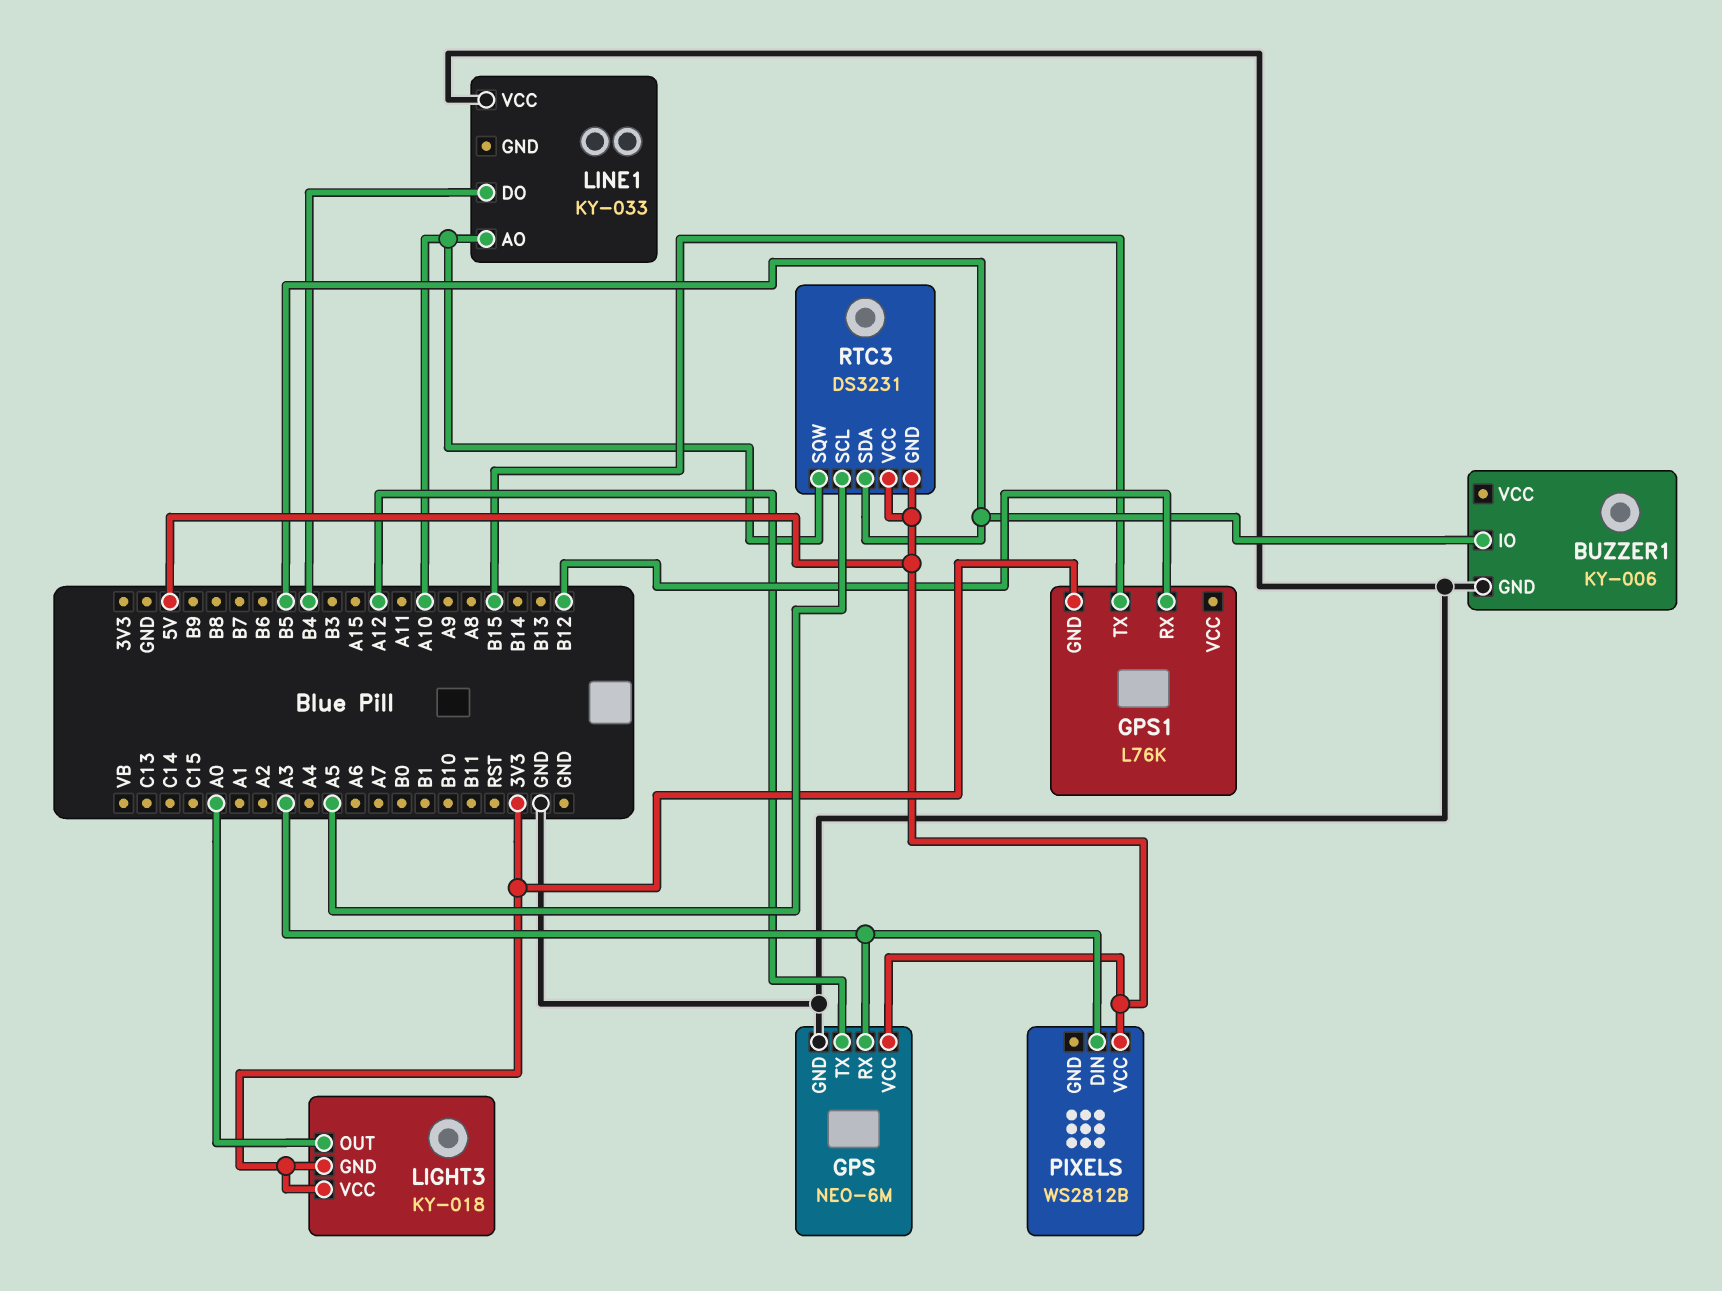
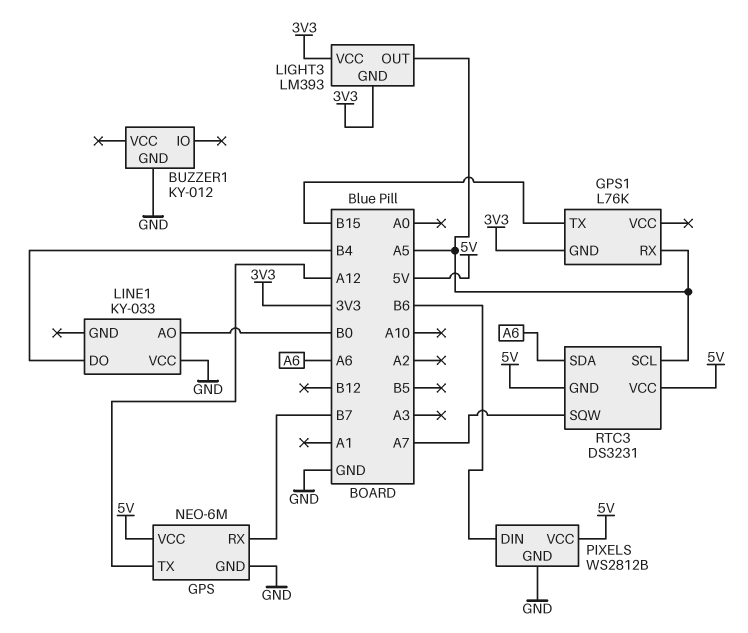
BUZZER1: KY-006 -> KY-012
BUZZER1 pin IO: B5 -> none
GPS pin RX: A3 -> B7
GPS1 pin RX: B12 -> A5
LIGHT3: KY-018 -> LM393
LIGHT3 pin OUT: A0 -> A5
LINE1 pin AO: A10 -> B0
PIXELS pin DIN: A3 -> B6
PIXELS pin GND: none -> GND
RTC3 pin SDA: B5 -> A6
RTC3 pin SQW: A10 -> A7

